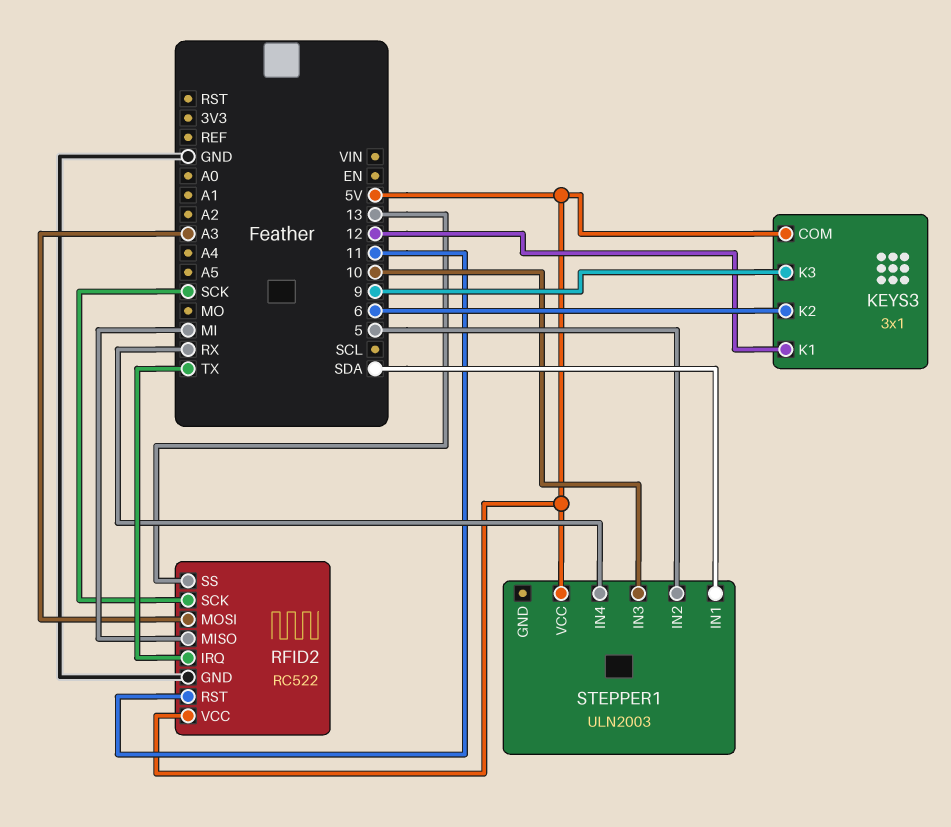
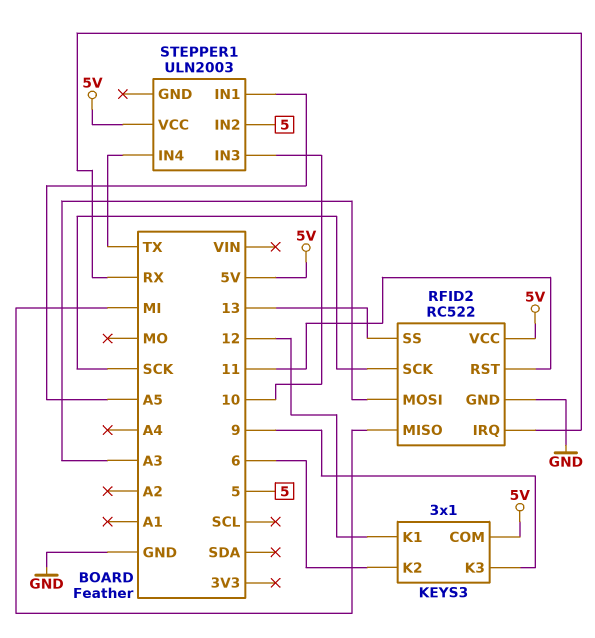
RFID2 pin IRQ: TX -> RX
STEPPER1 pin IN1: SDA -> A5
STEPPER1 pin IN4: RX -> TX

